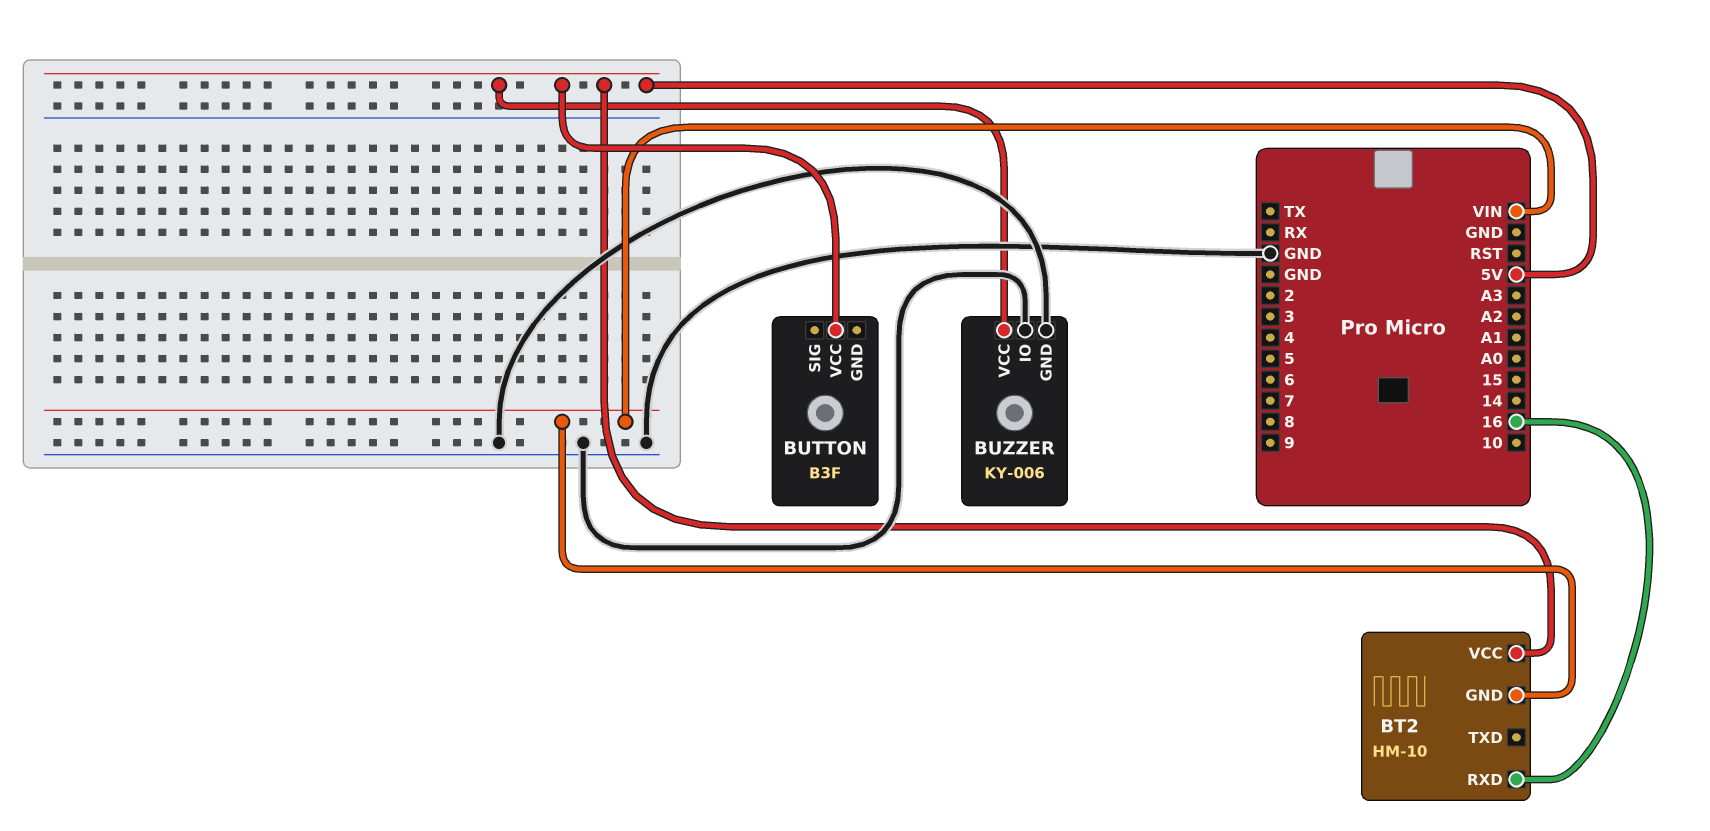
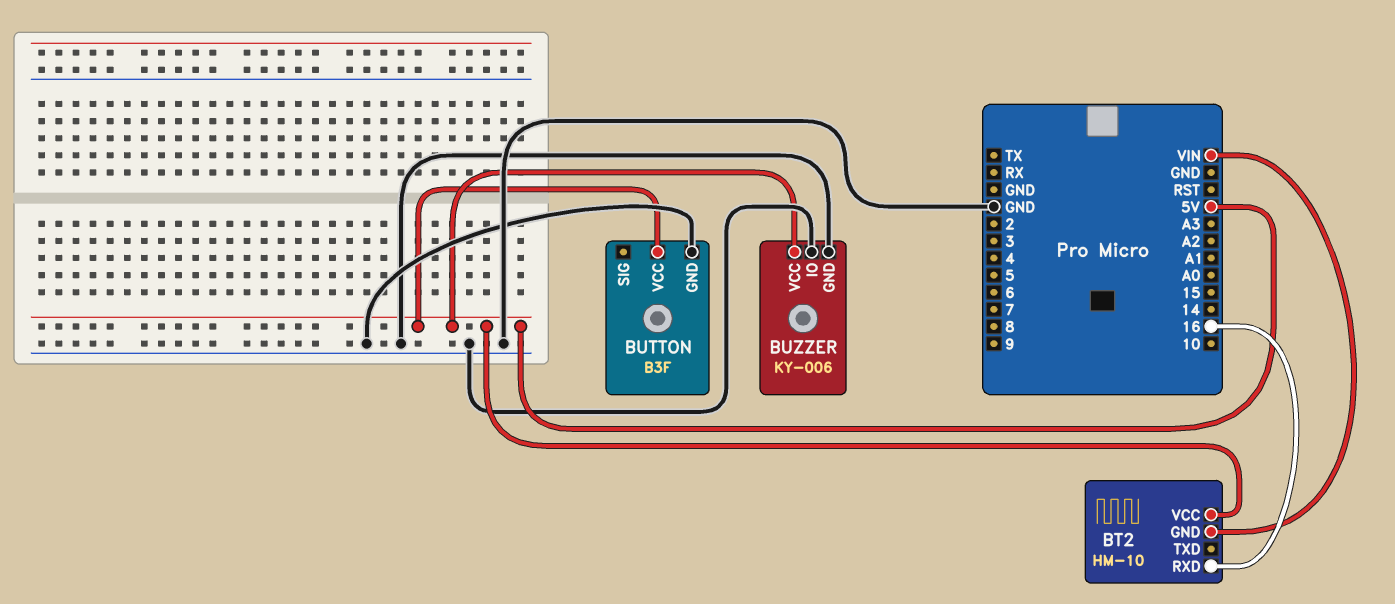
BUTTON pin GND: none -> GND

